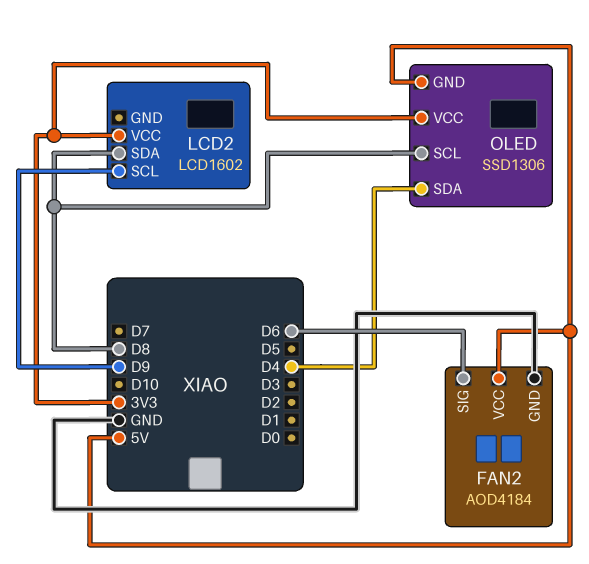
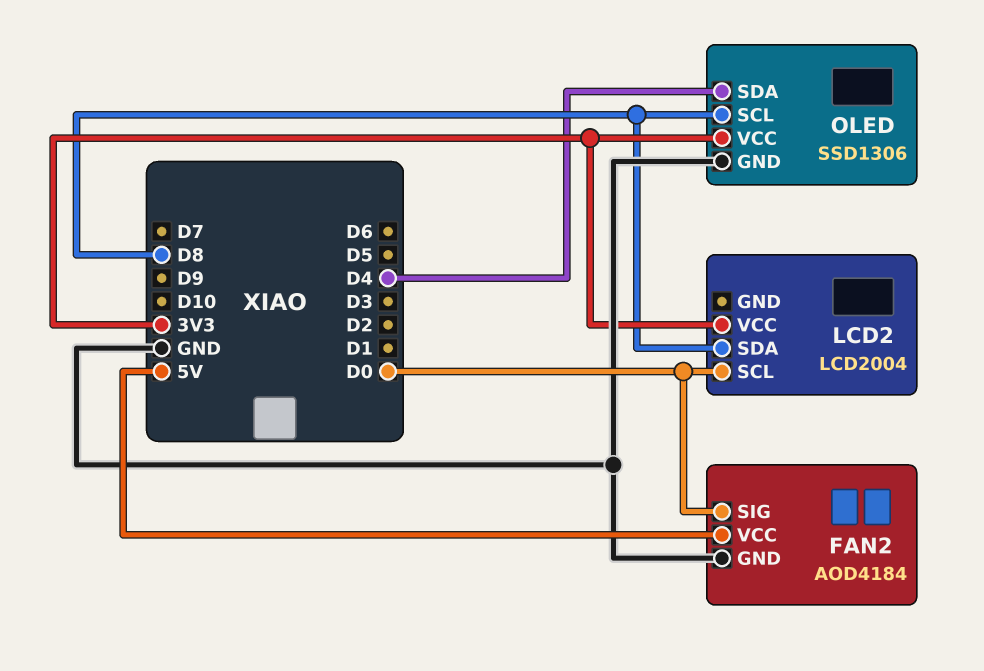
FAN2 pin SIG: D6 -> D0
LCD2: LCD1602 -> LCD2004
LCD2 pin SCL: D9 -> D0
OLED pin GND: 5V -> GND

